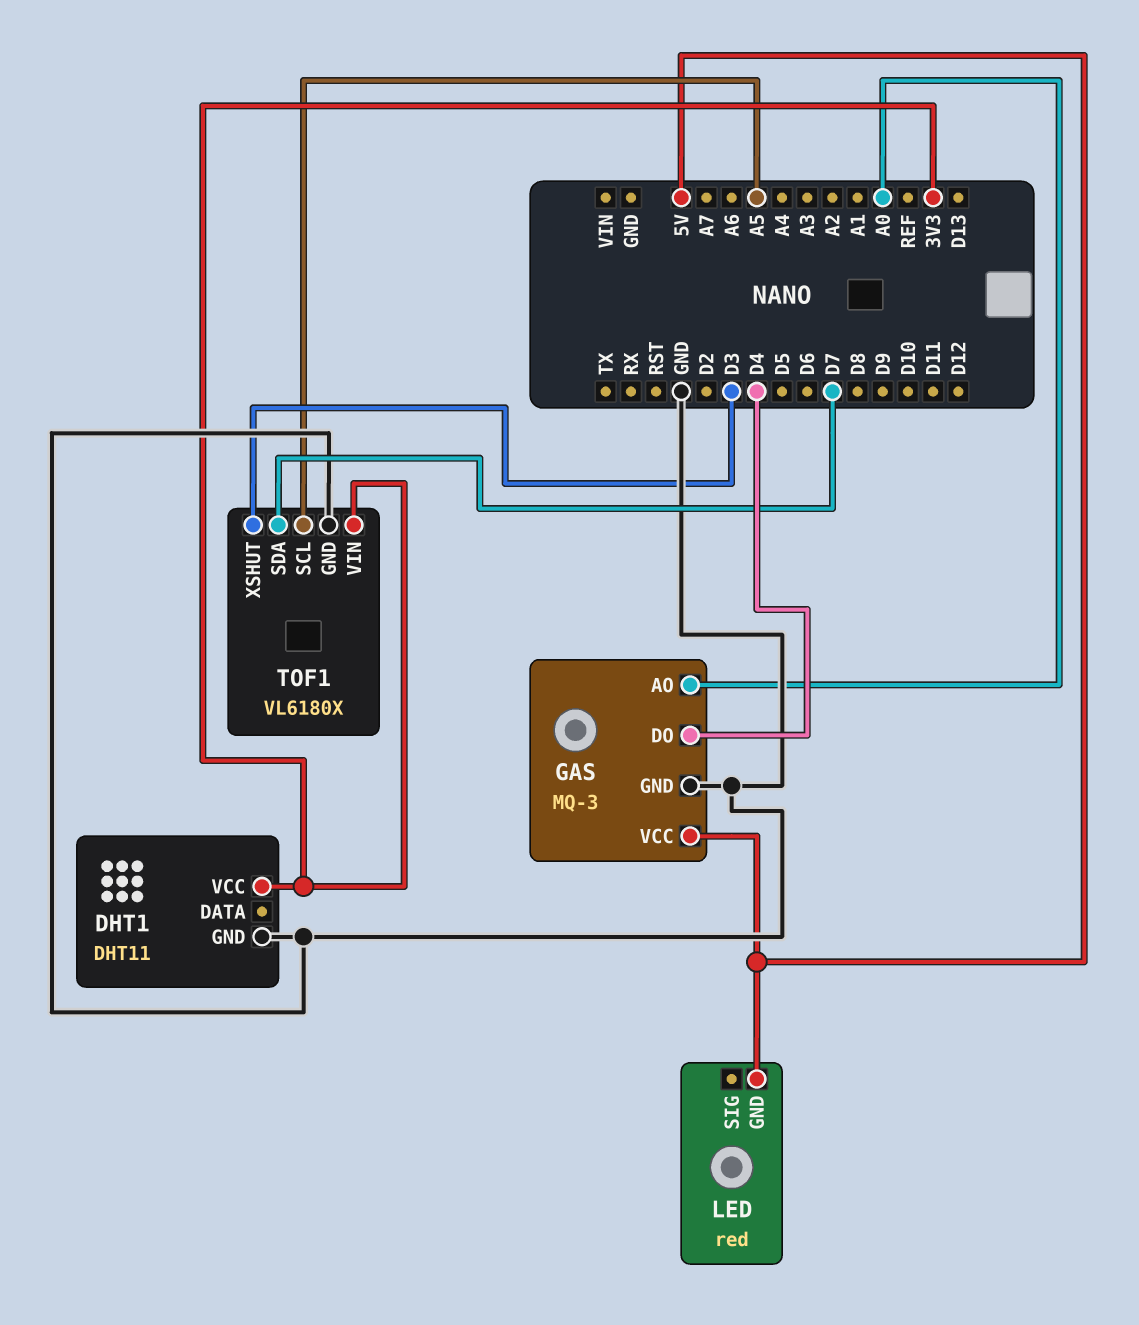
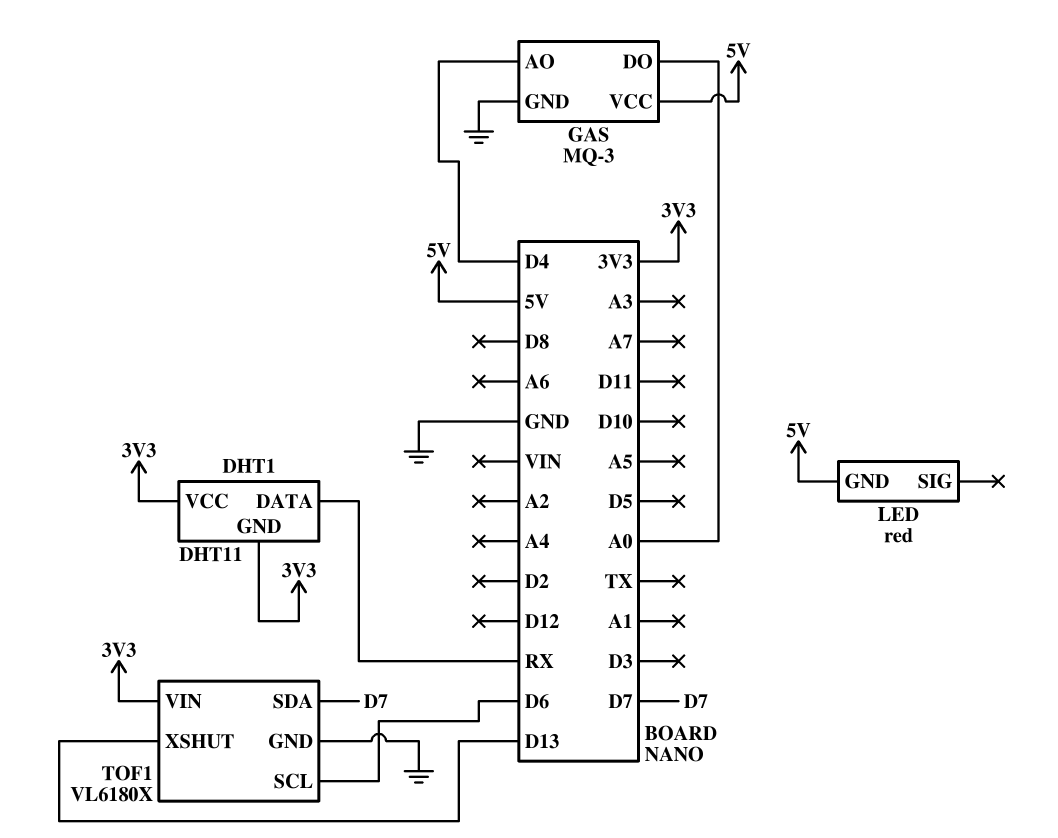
DHT1 pin DATA: none -> RX
DHT1 pin GND: GND -> 3V3
GAS pin AO: A0 -> D4
GAS pin DO: D4 -> A0
TOF1 pin SCL: A5 -> D6
TOF1 pin XSHUT: D3 -> D13

